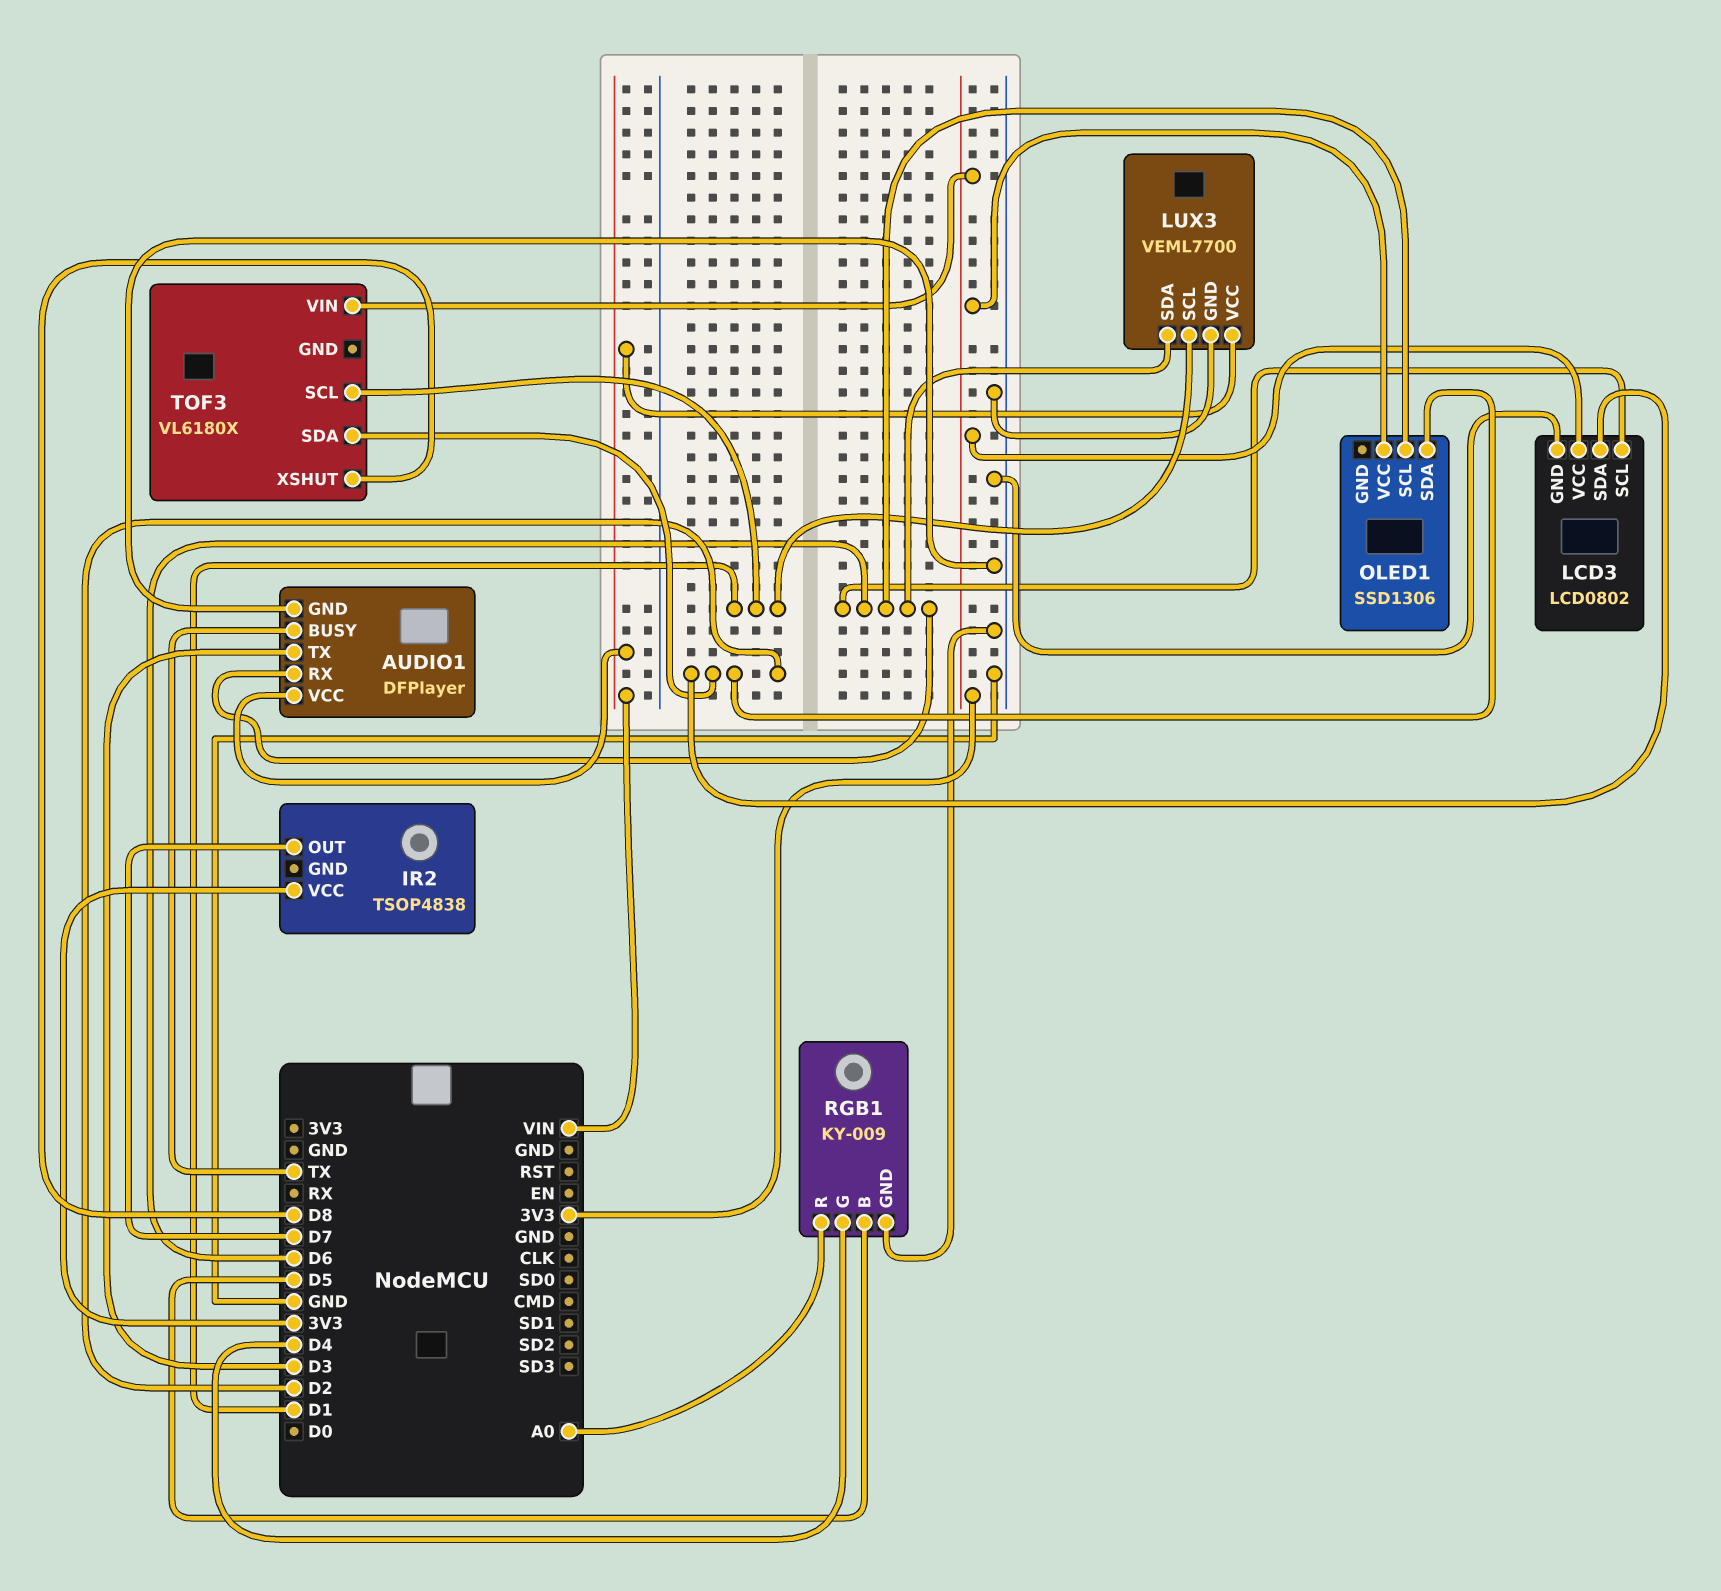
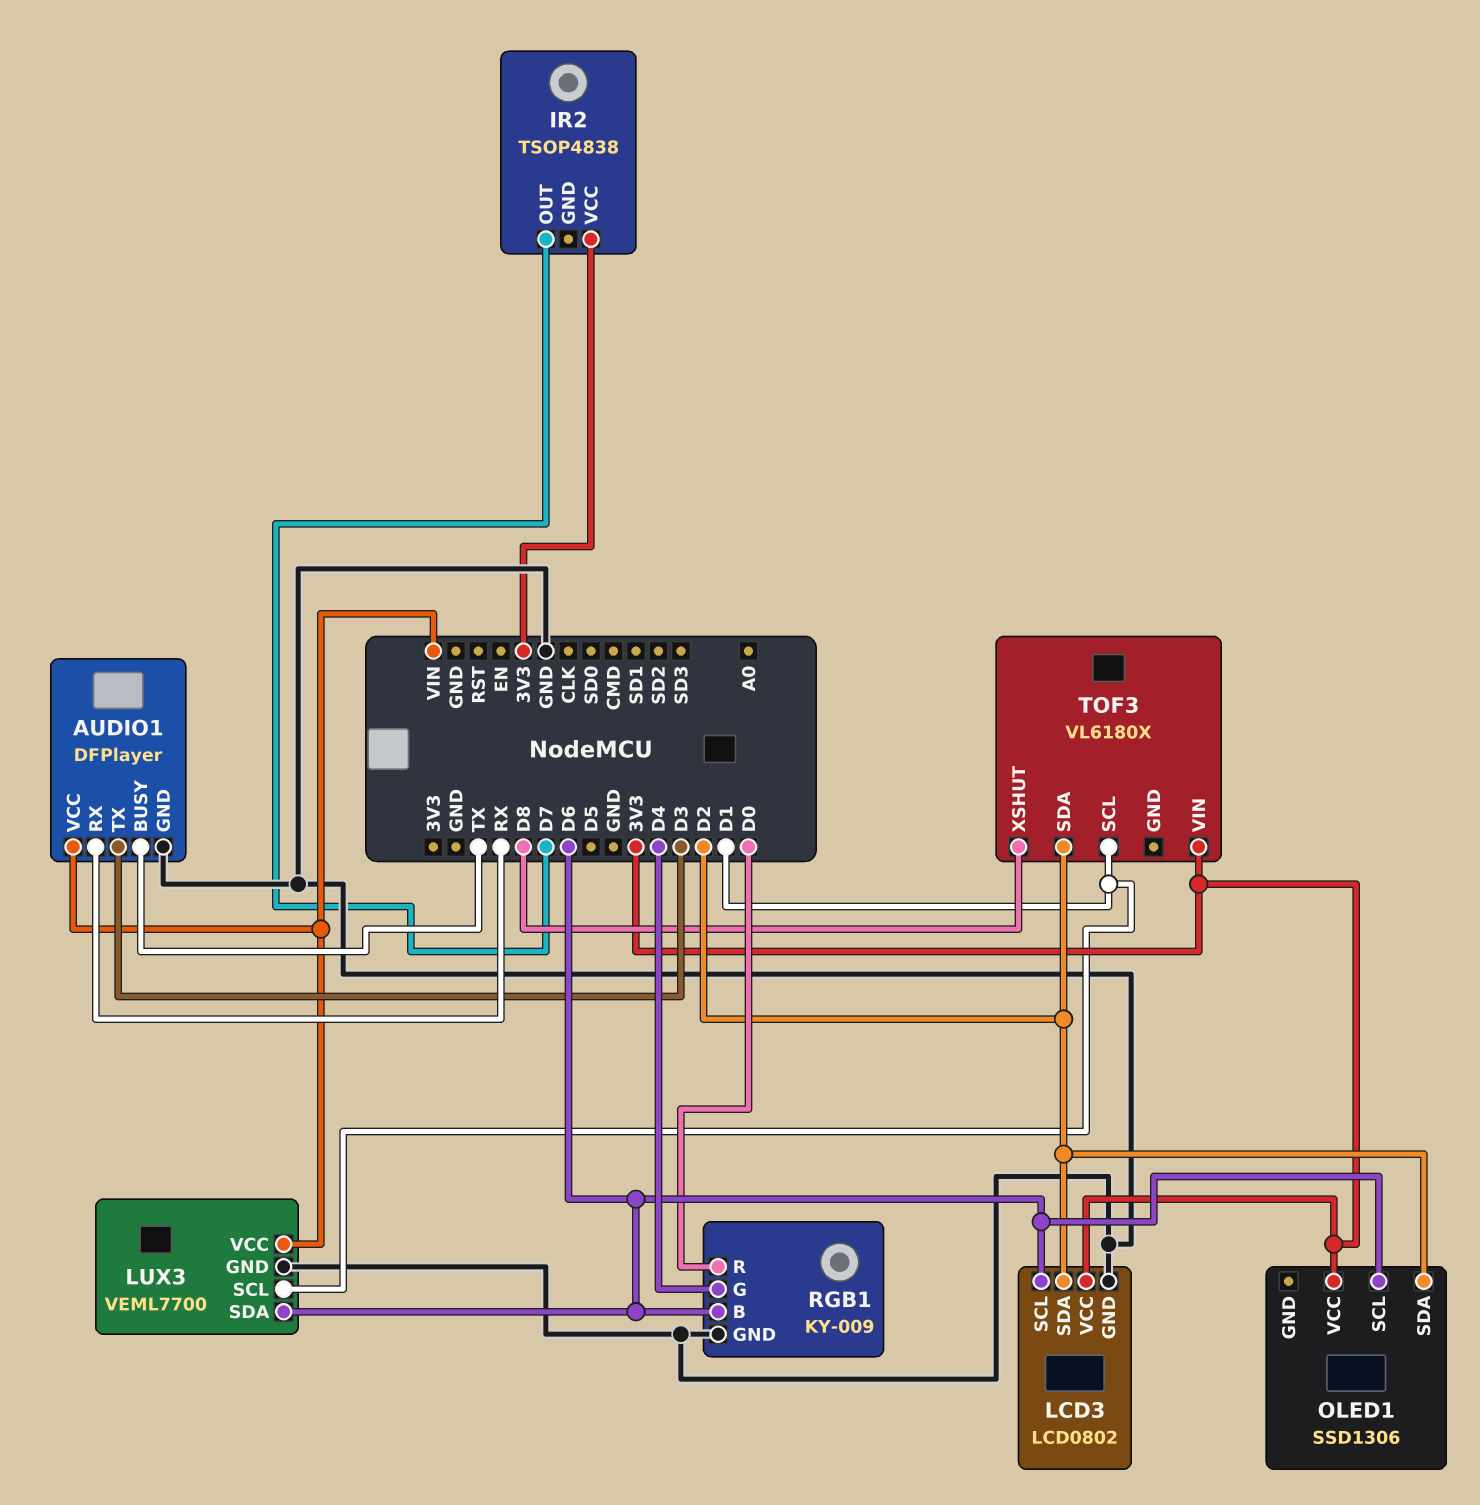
AUDIO1 pin RX: D6 -> RX
RGB1 pin B: D5 -> D6
RGB1 pin R: A0 -> D0

